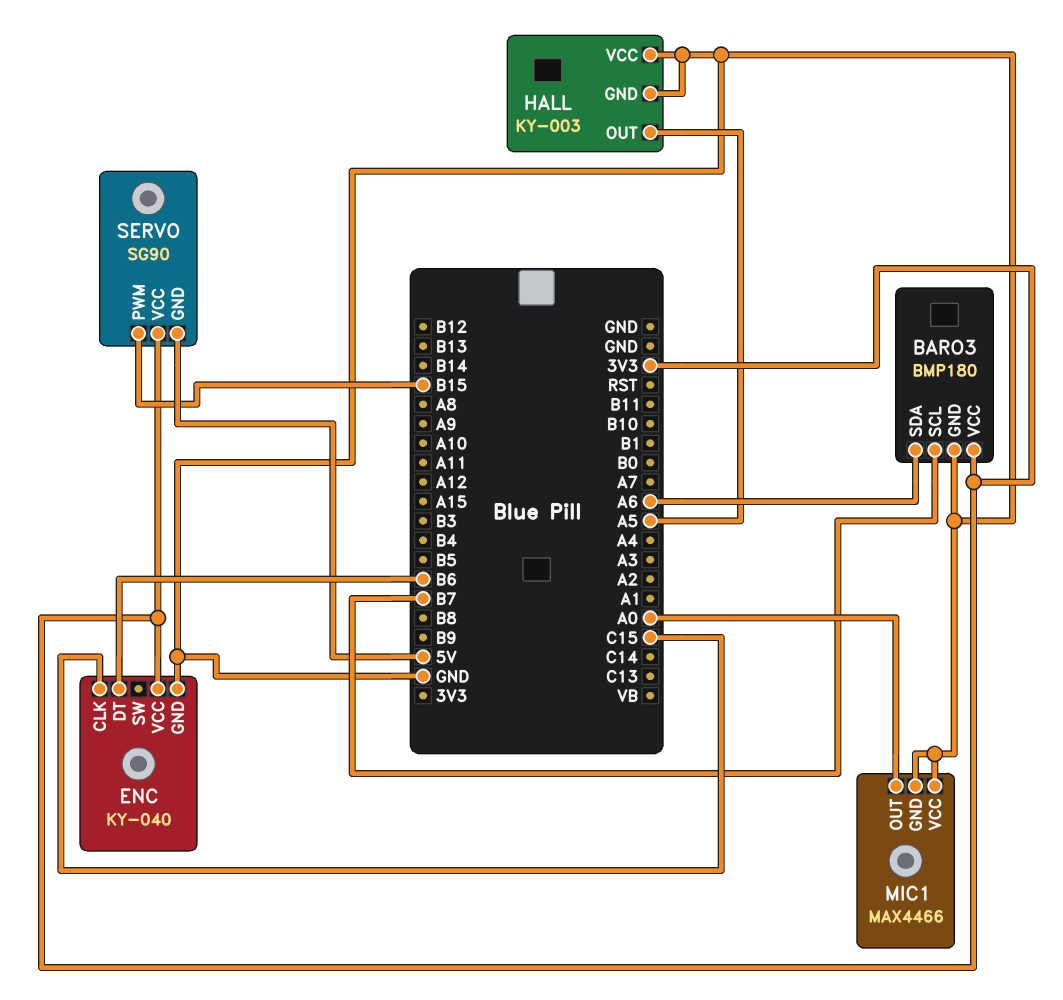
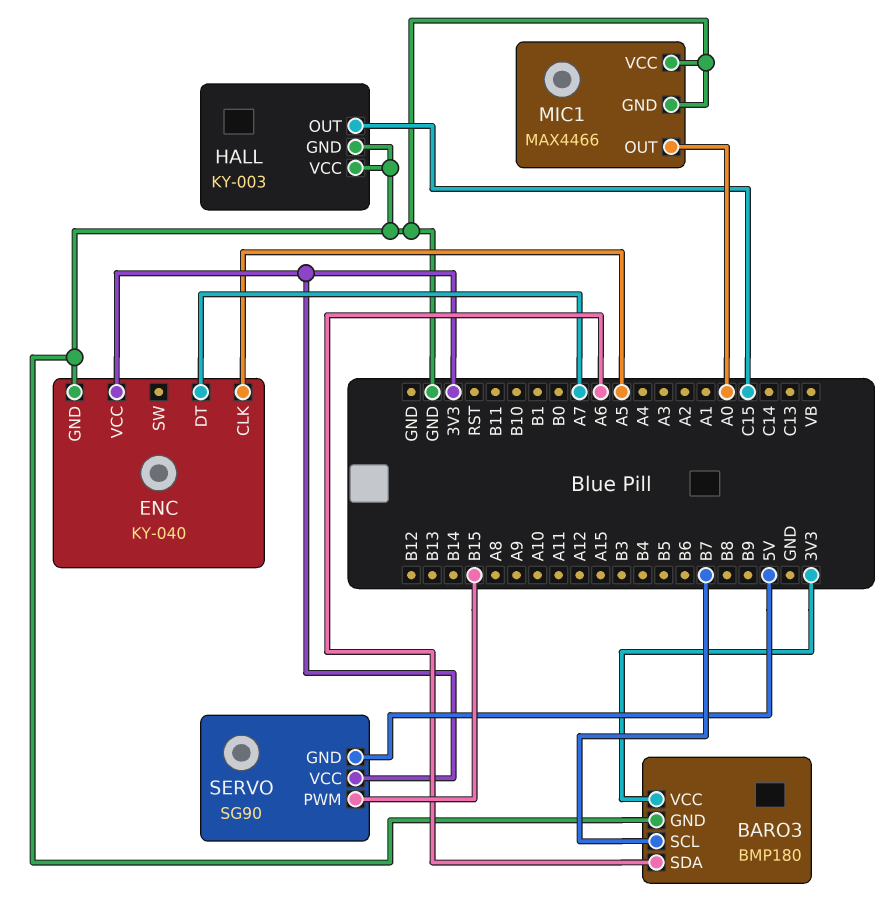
ENC pin CLK: C15 -> A5
ENC pin DT: B6 -> A7
HALL pin OUT: A5 -> C15

